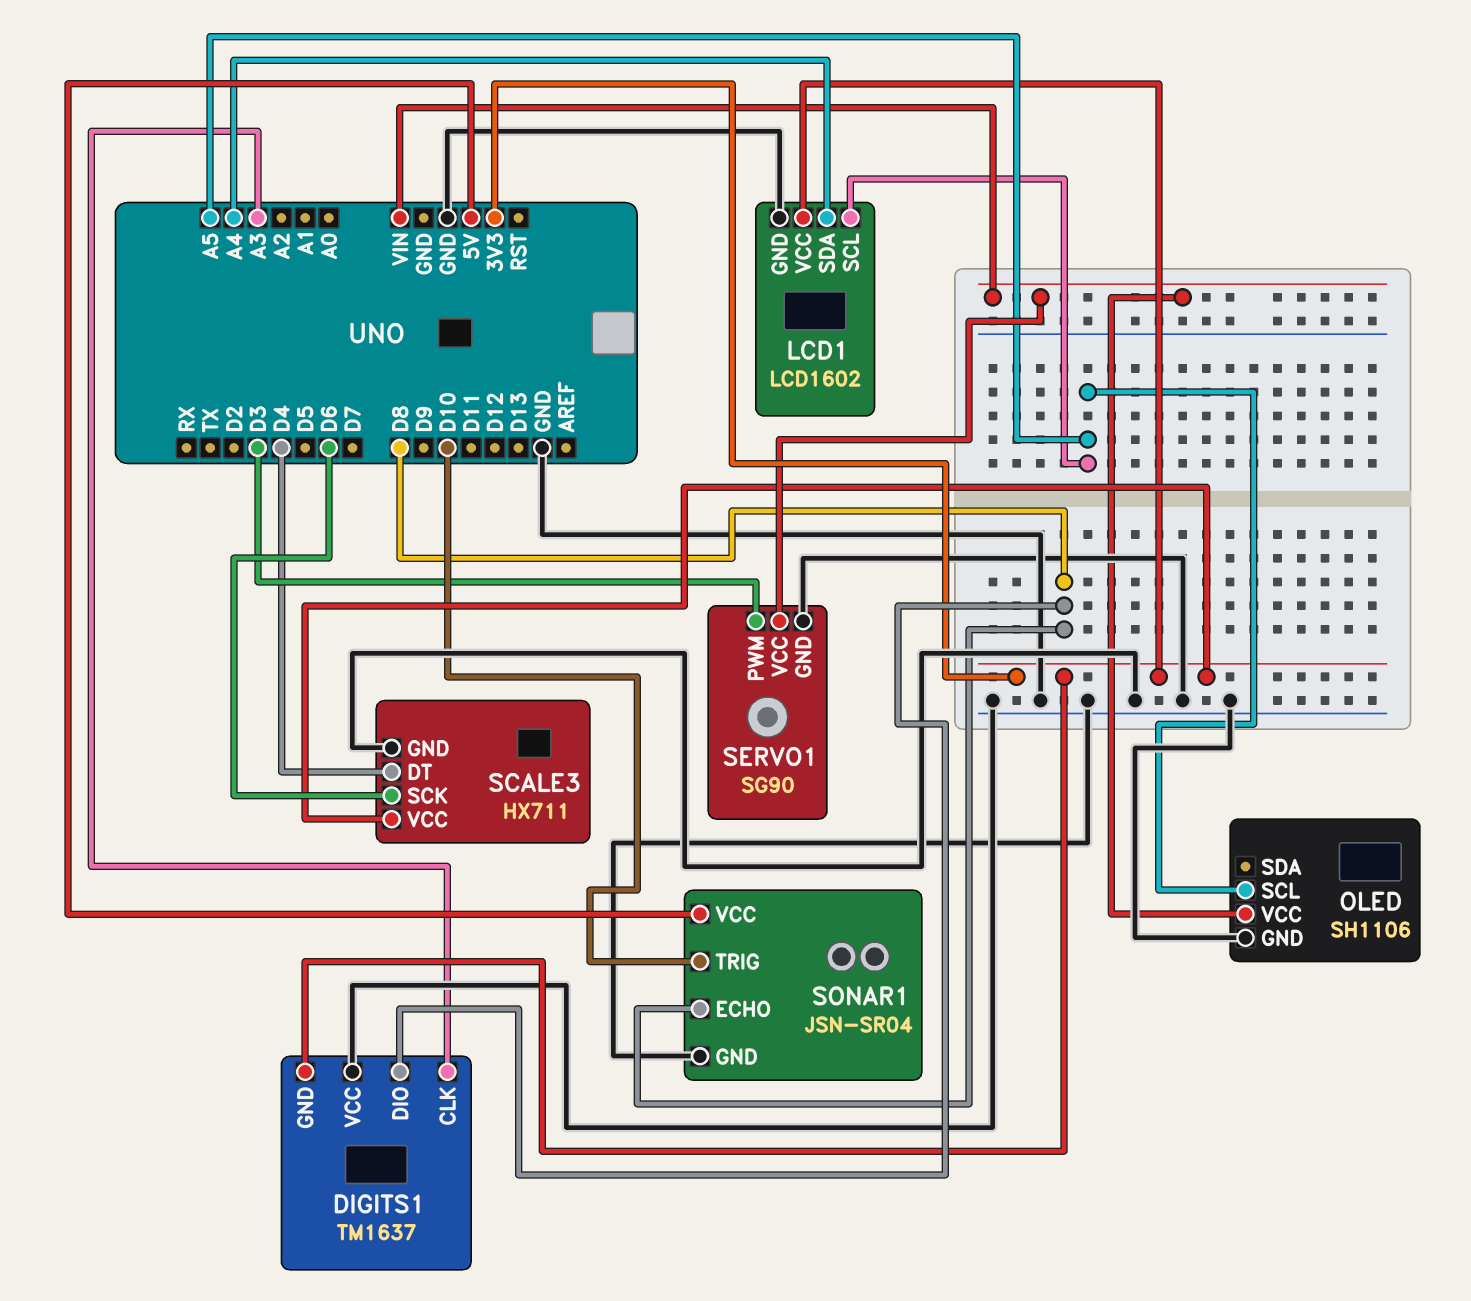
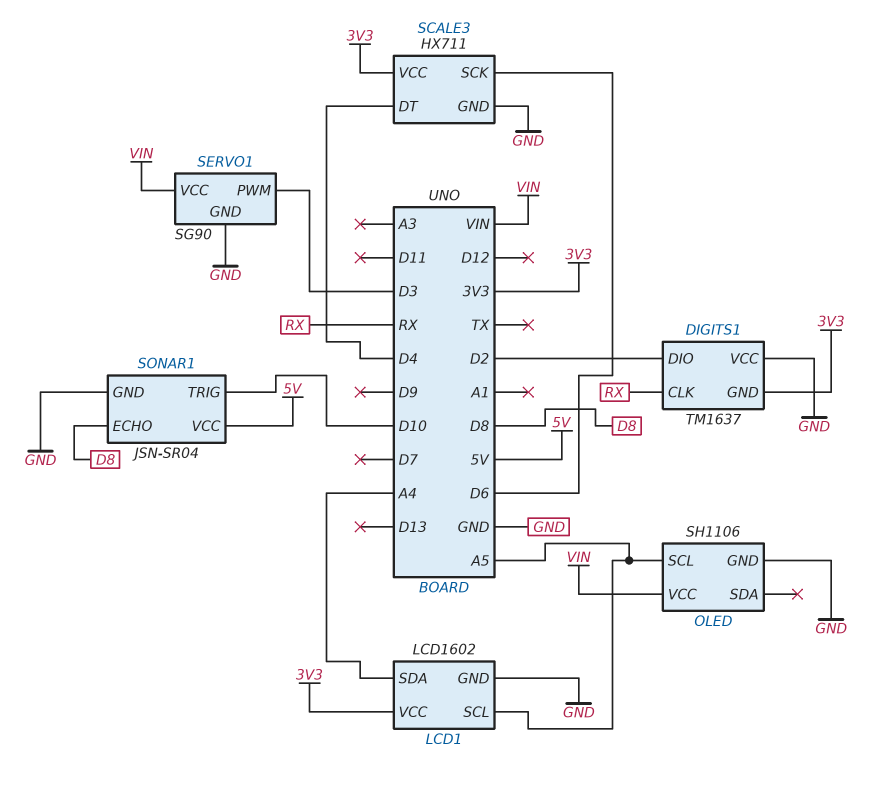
DIGITS1 pin CLK: A3 -> RX
DIGITS1 pin DIO: D8 -> D2

